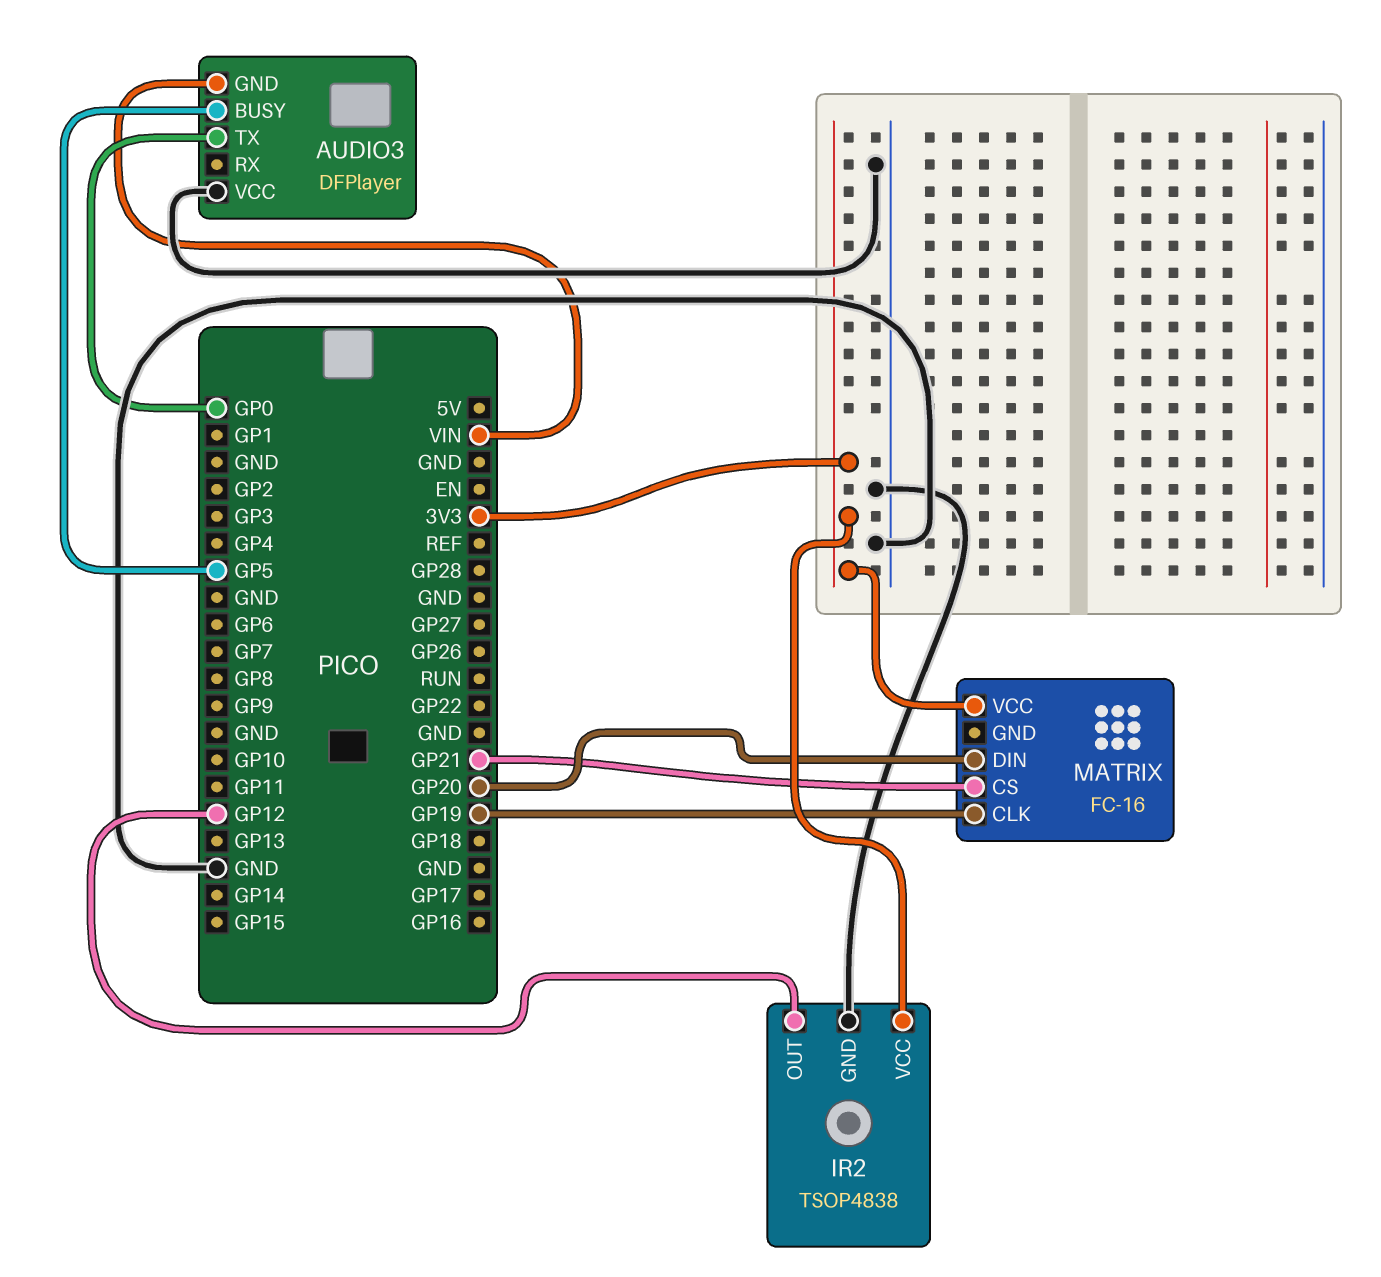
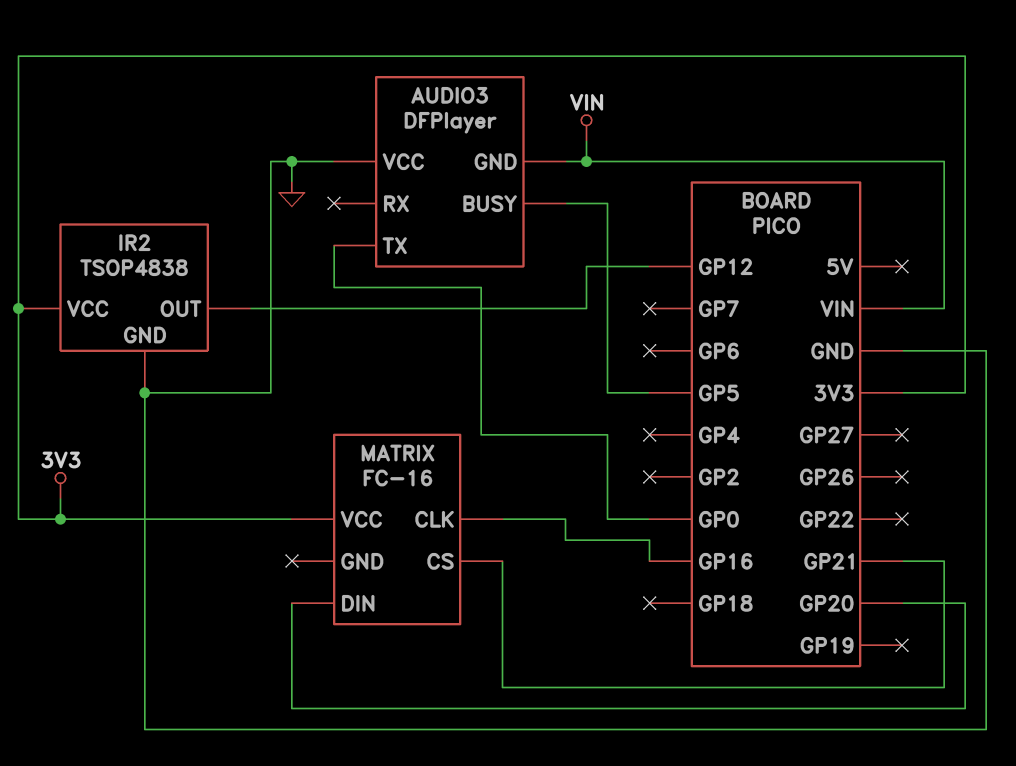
MATRIX pin CLK: GP19 -> GP16

